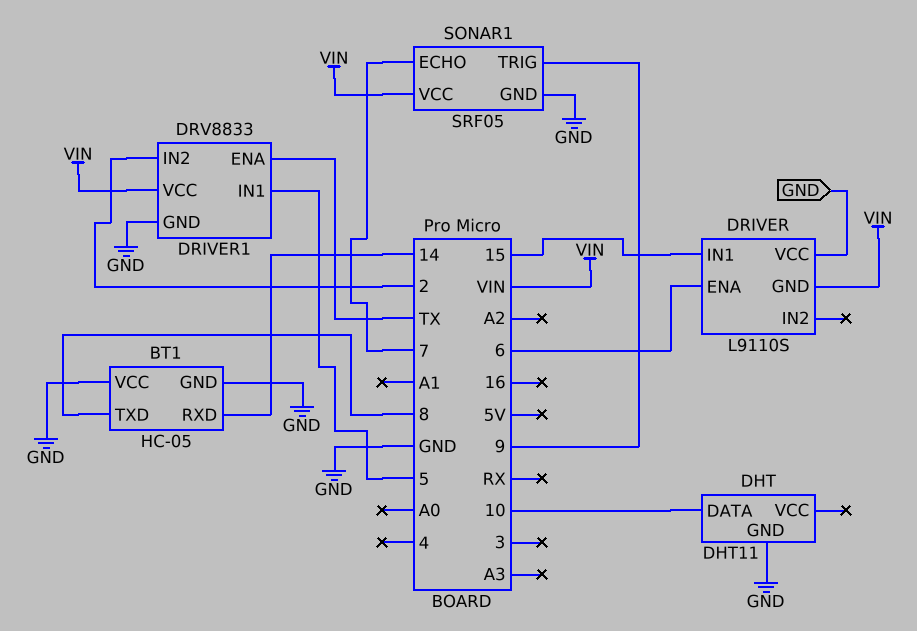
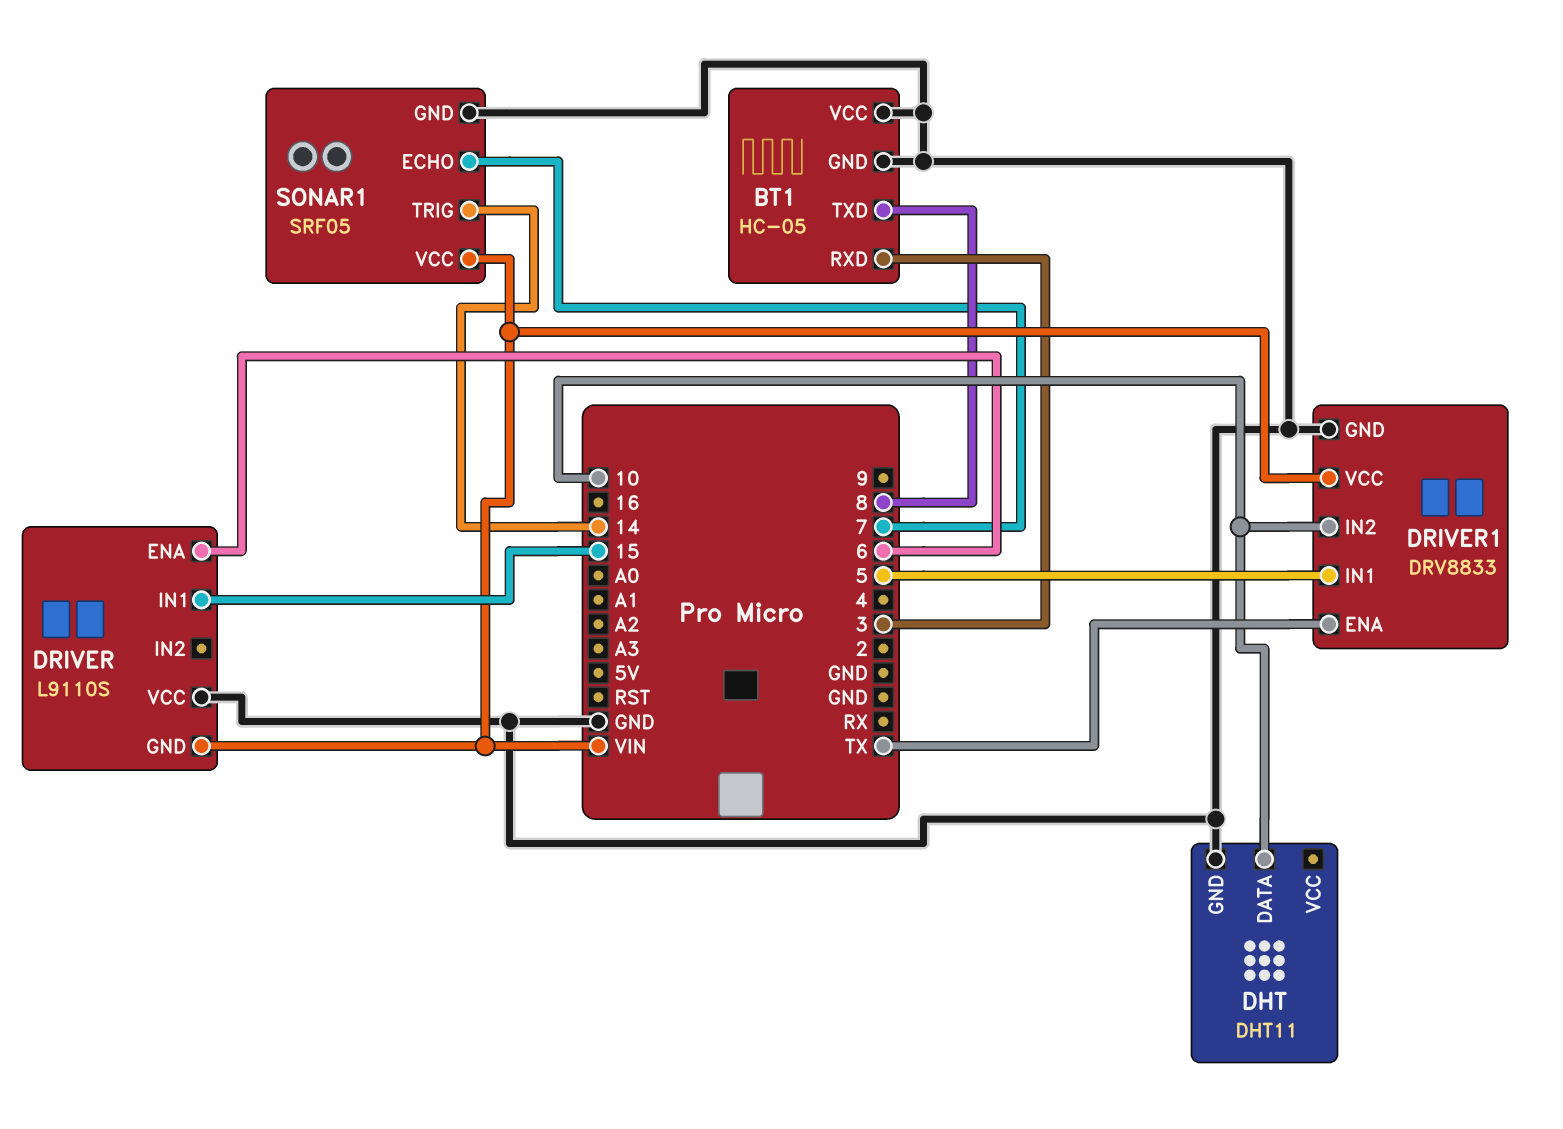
BT1 pin RXD: 14 -> 3
DRIVER1 pin IN2: 2 -> 10
SONAR1 pin TRIG: 9 -> 14

